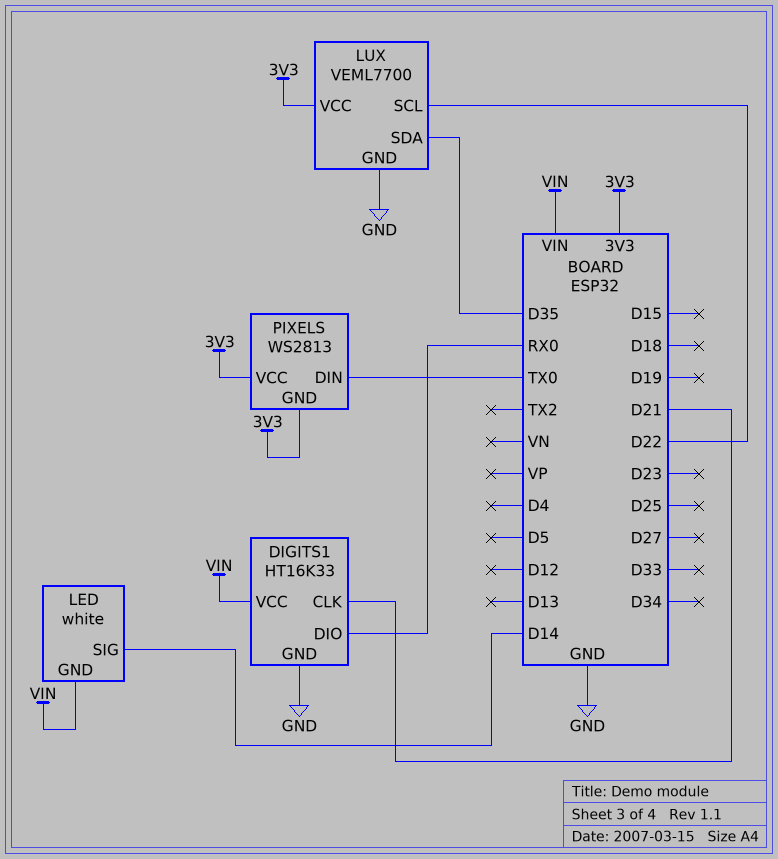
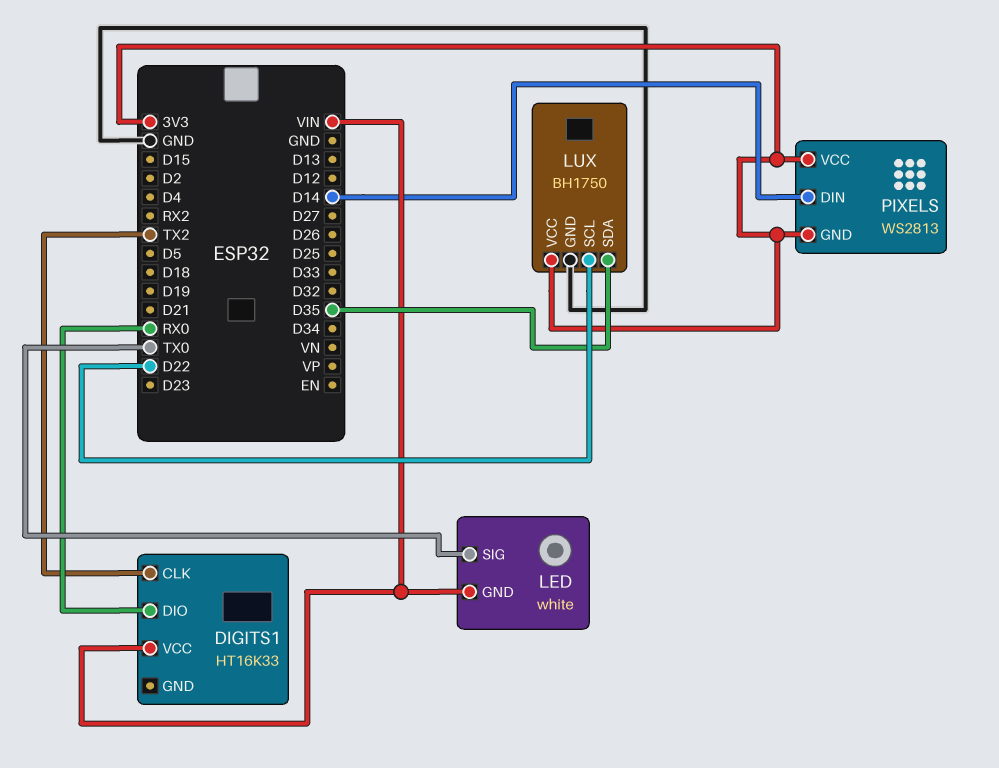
DIGITS1 pin CLK: D21 -> TX2
DIGITS1 pin GND: GND -> none
LED pin SIG: D14 -> TX0
LUX: VEML7700 -> BH1750
PIXELS pin DIN: TX0 -> D14

